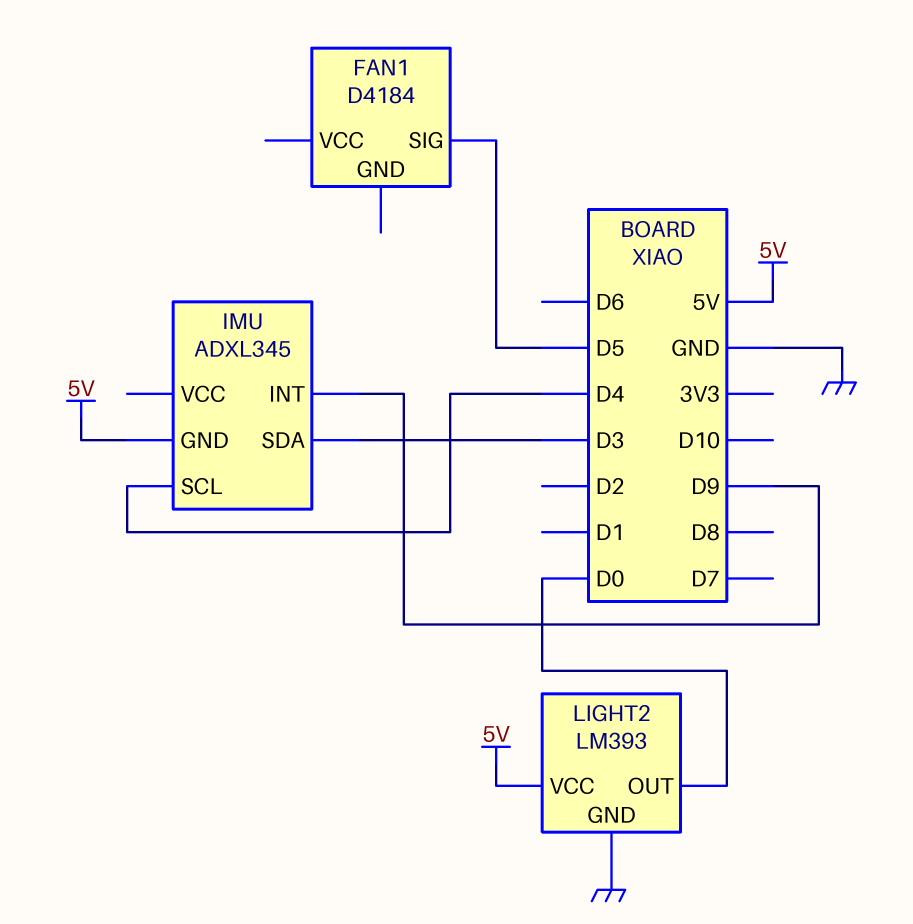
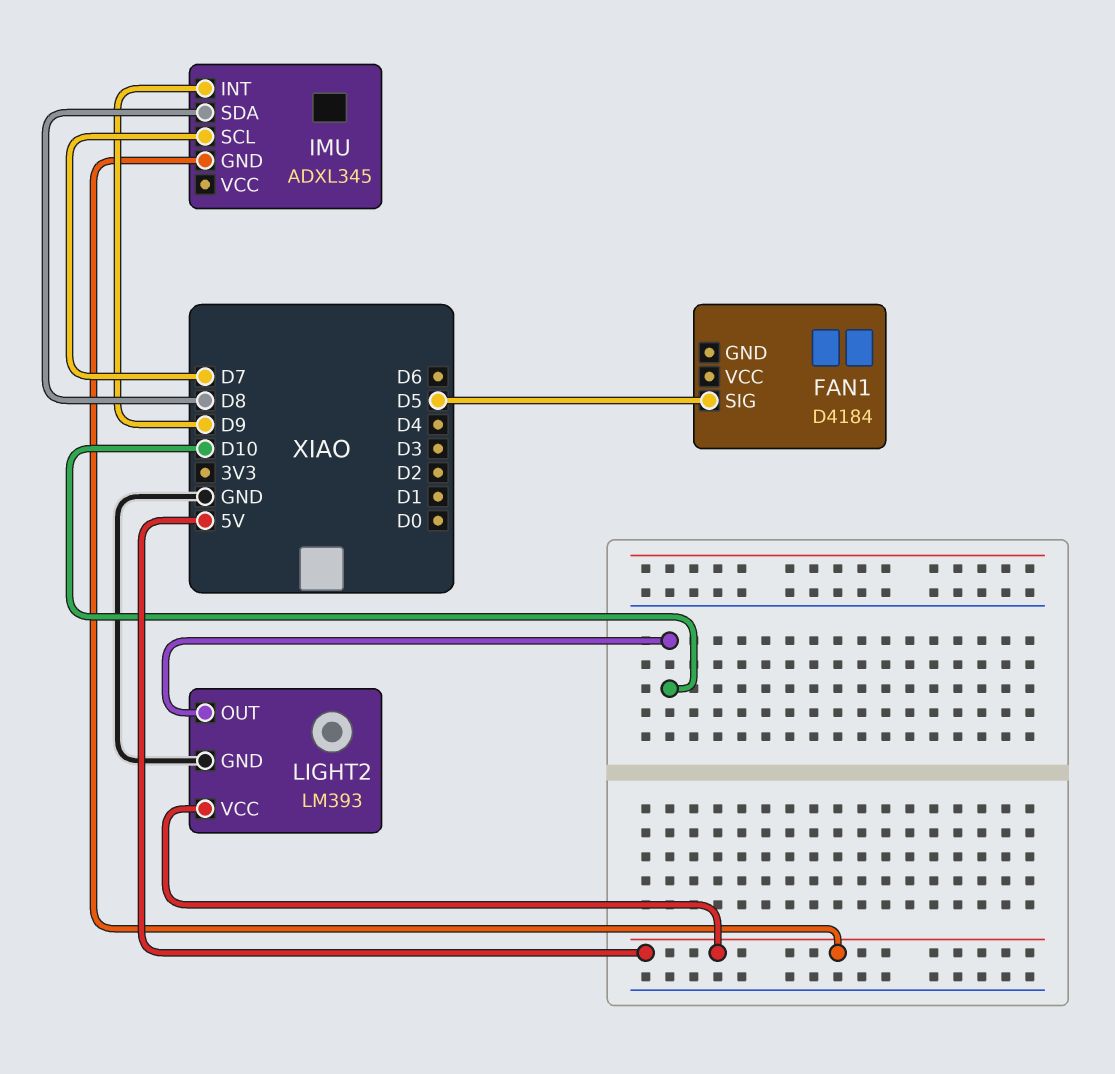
IMU pin SCL: D4 -> D7
IMU pin SDA: D3 -> D8
LIGHT2 pin OUT: D0 -> D10

